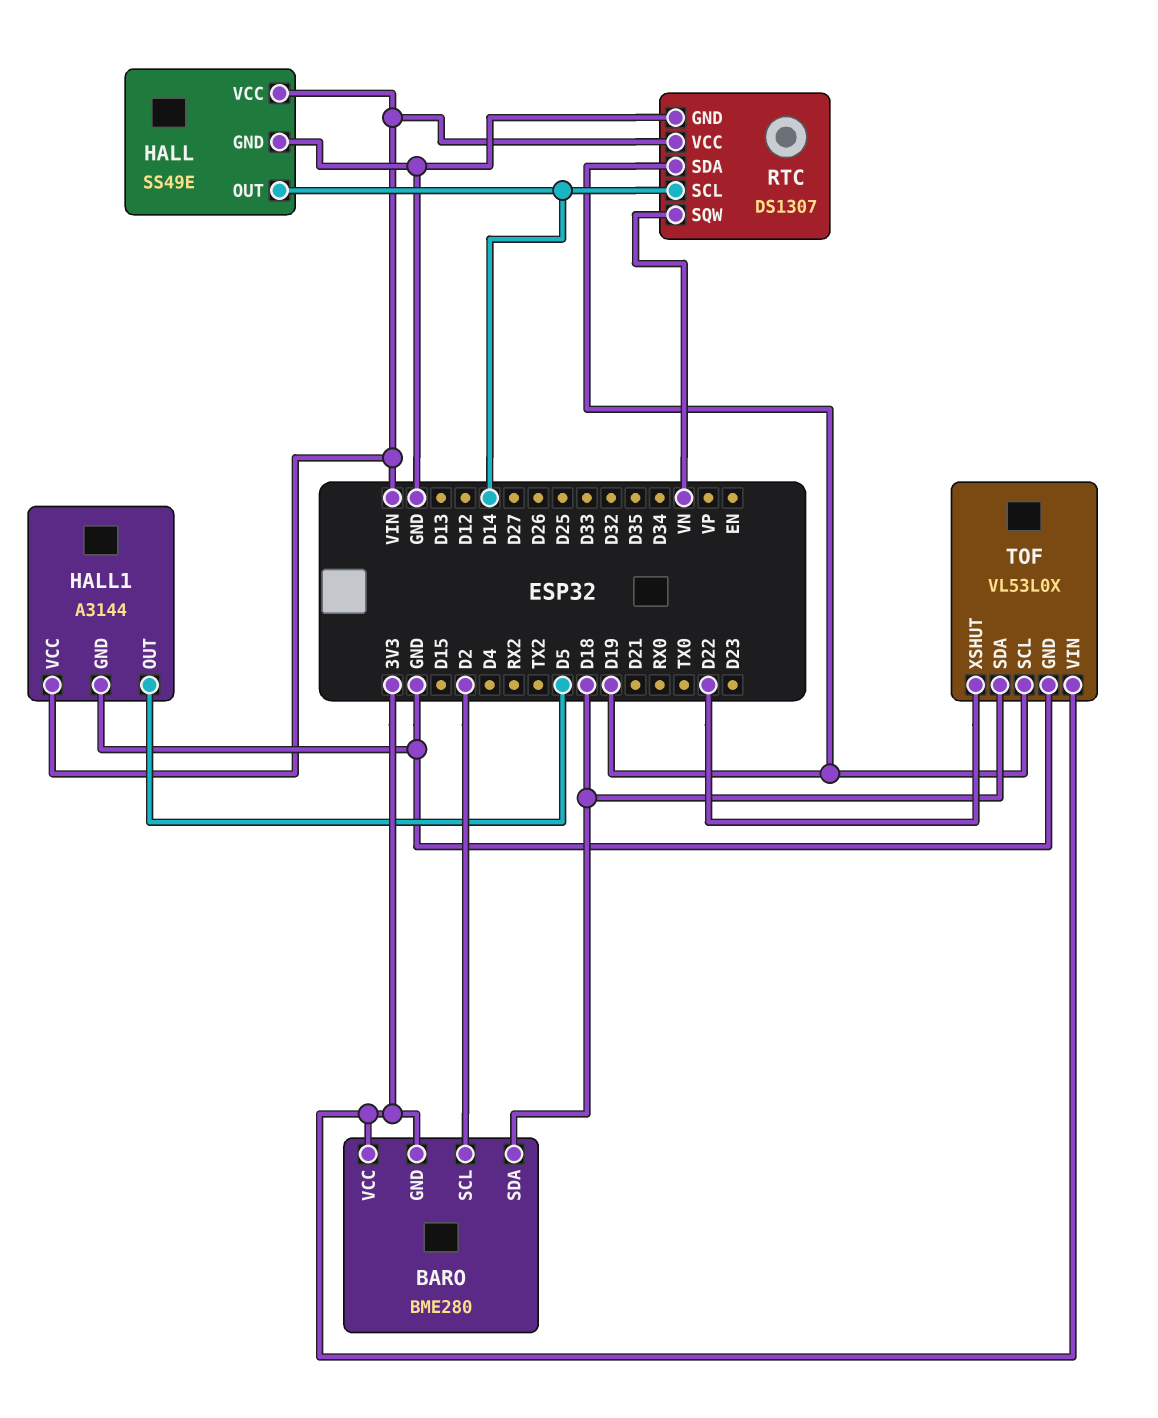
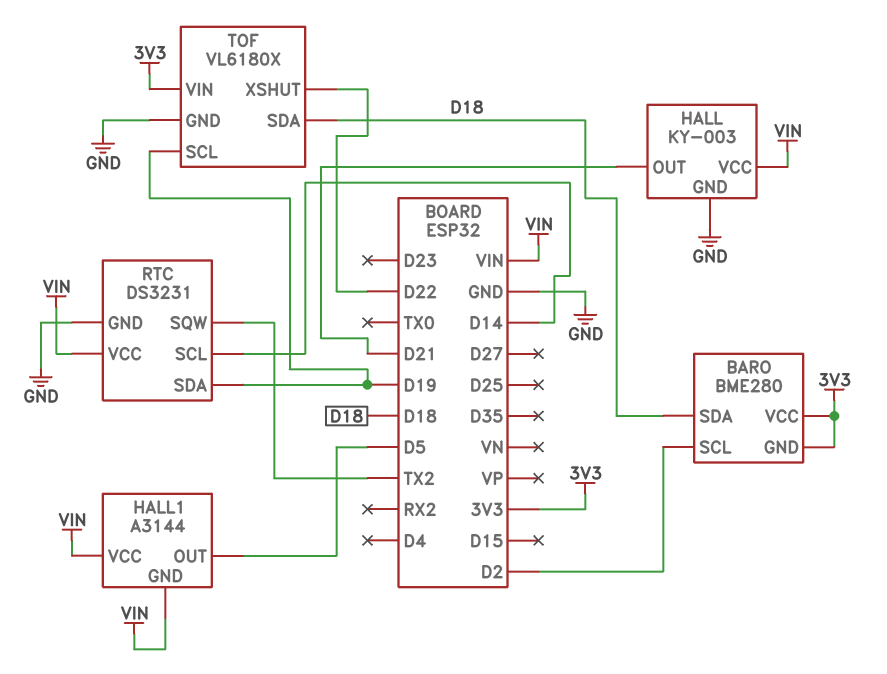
HALL: SS49E -> KY-003
HALL pin OUT: D14 -> D21
HALL1 pin GND: GND -> VIN
RTC: DS1307 -> DS3231
RTC pin SQW: VN -> TX2
TOF: VL53L0X -> VL6180X

